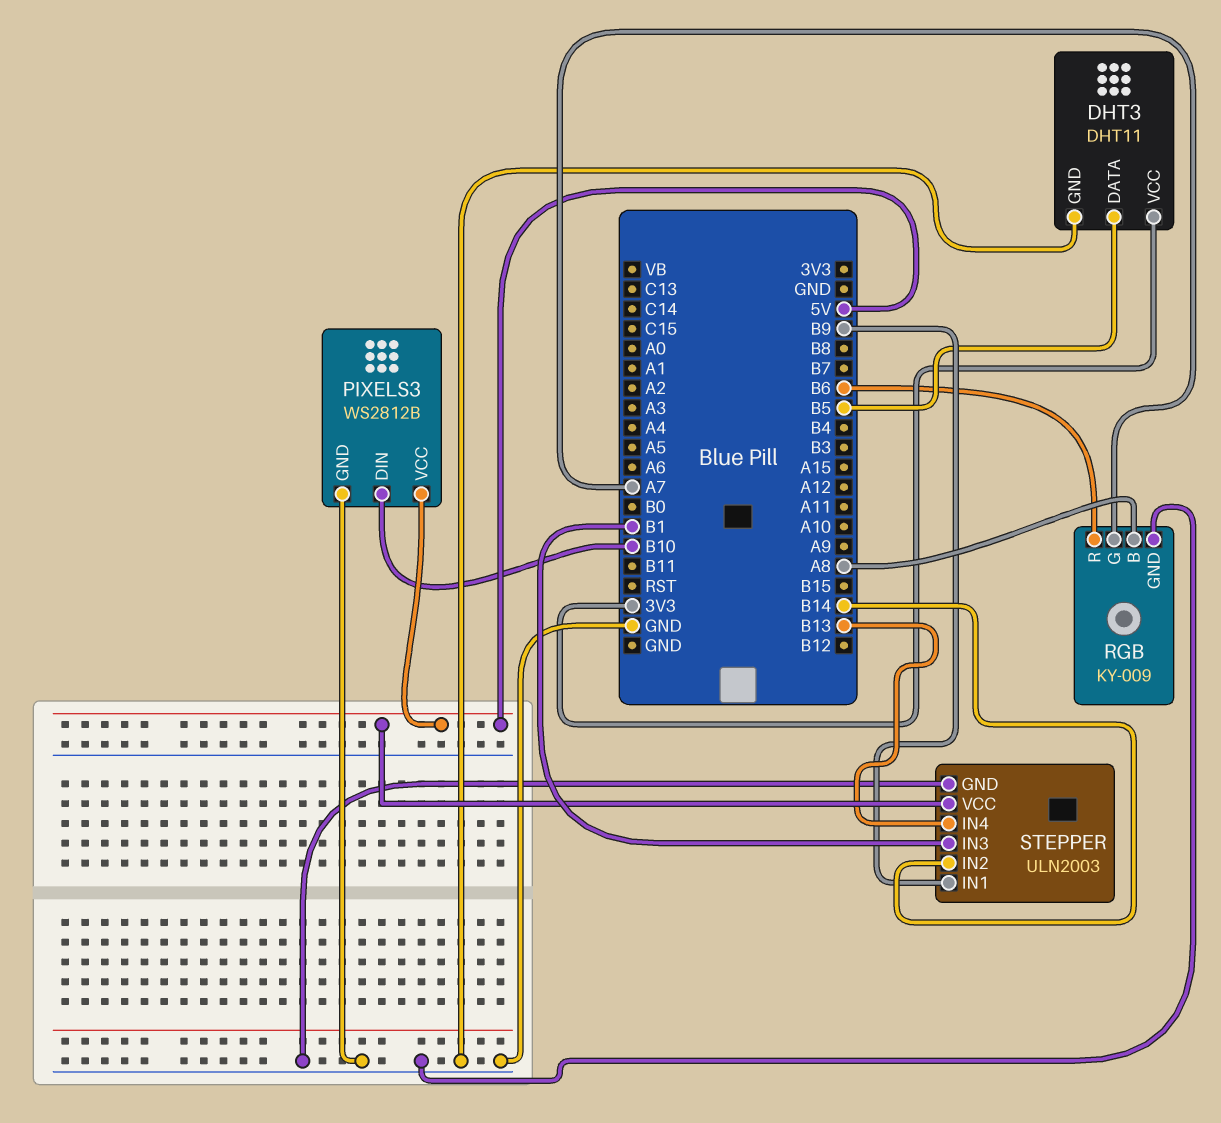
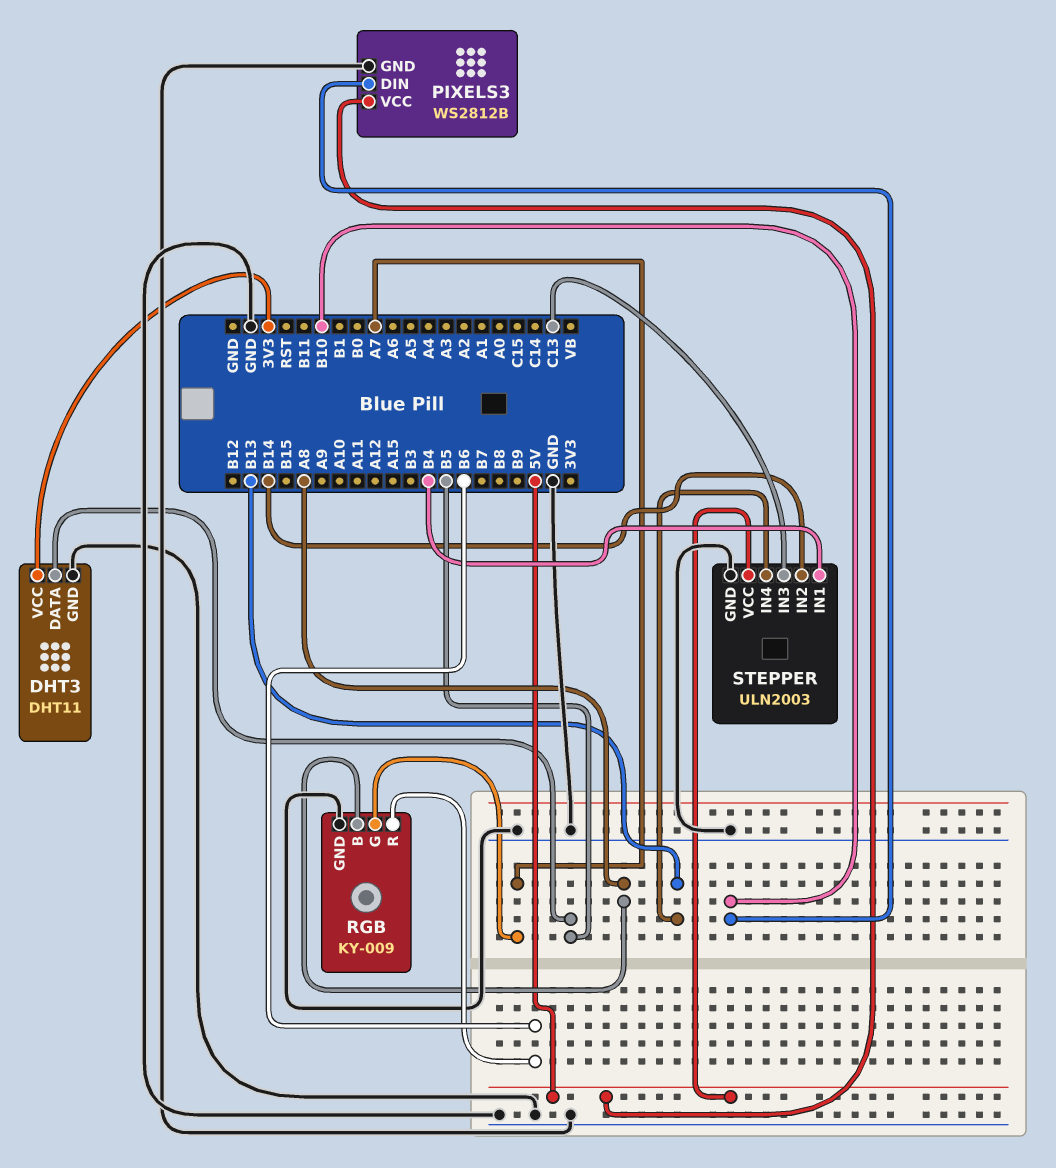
STEPPER pin IN1: B9 -> B4
STEPPER pin IN3: B1 -> C13

